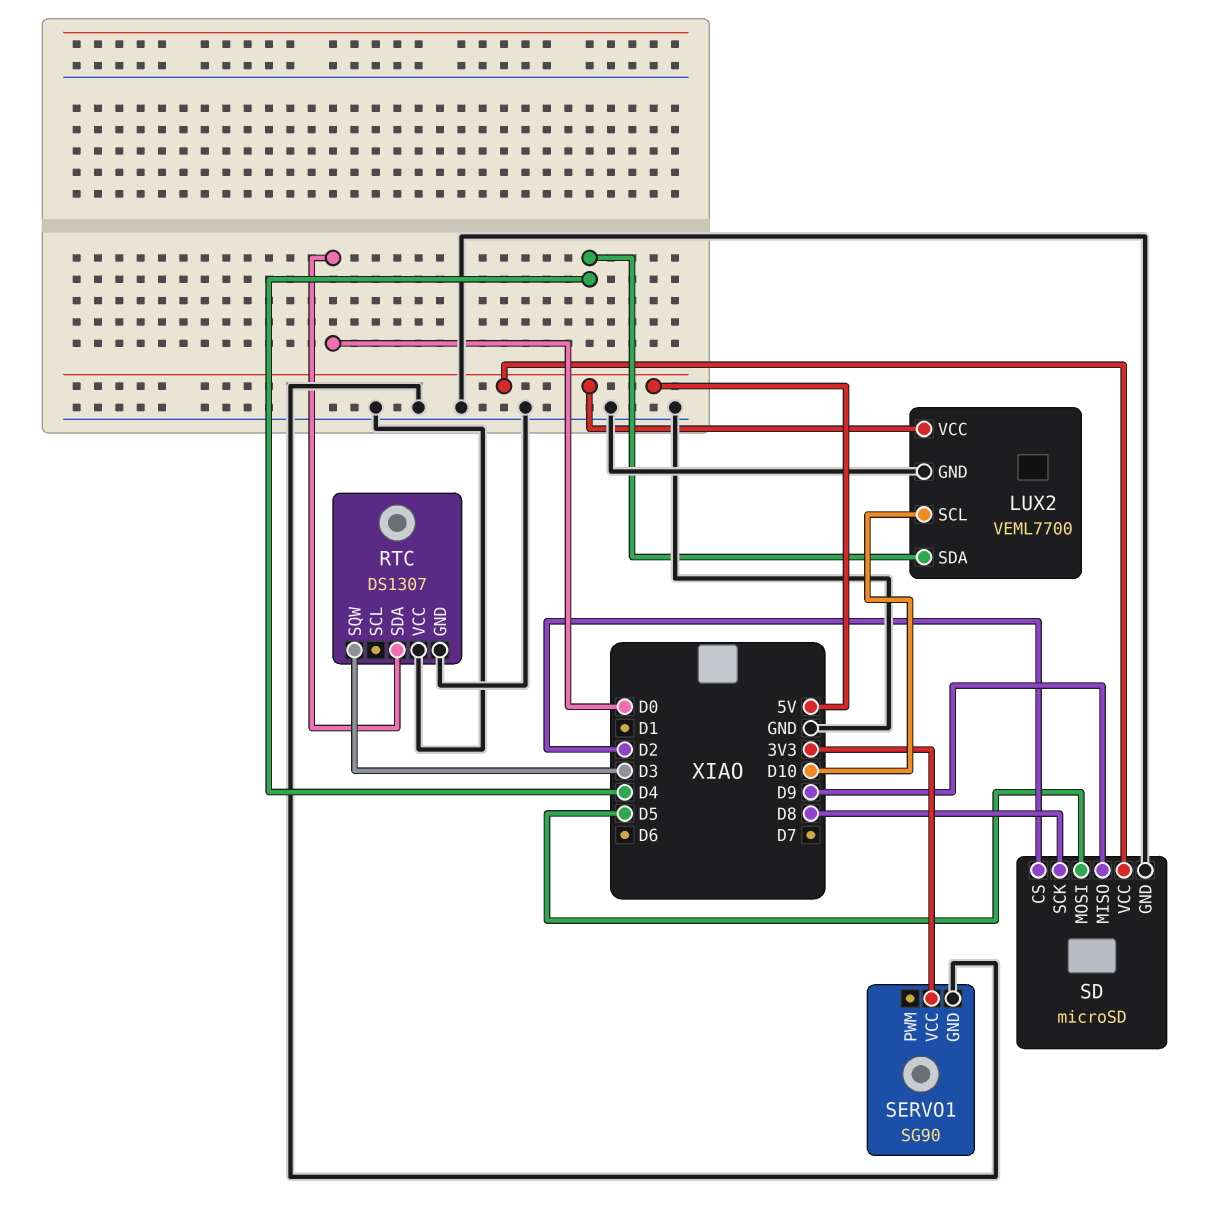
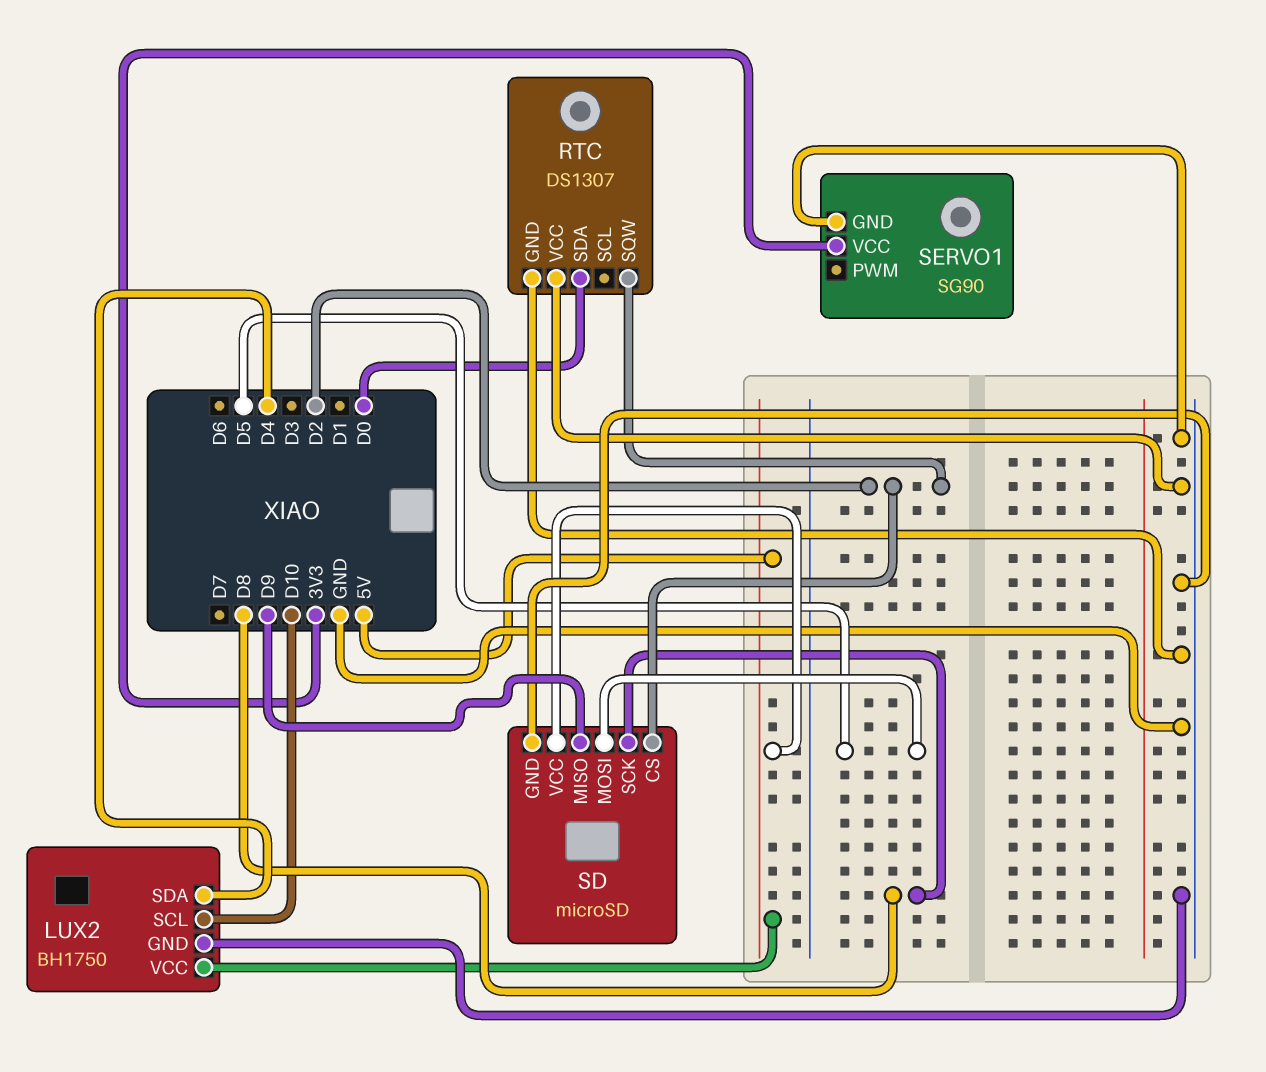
LUX2: VEML7700 -> BH1750
RTC pin SQW: D3 -> D2

